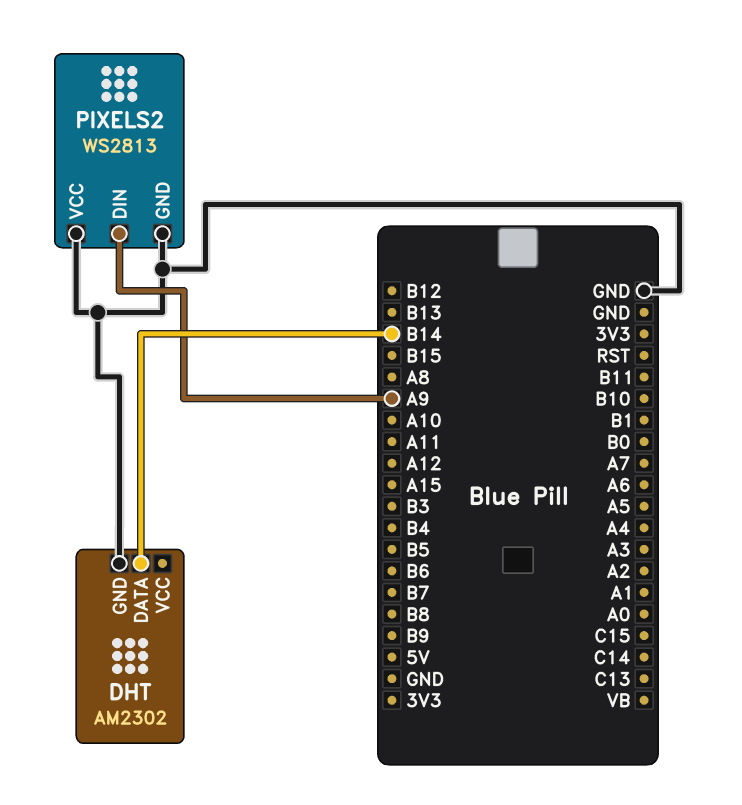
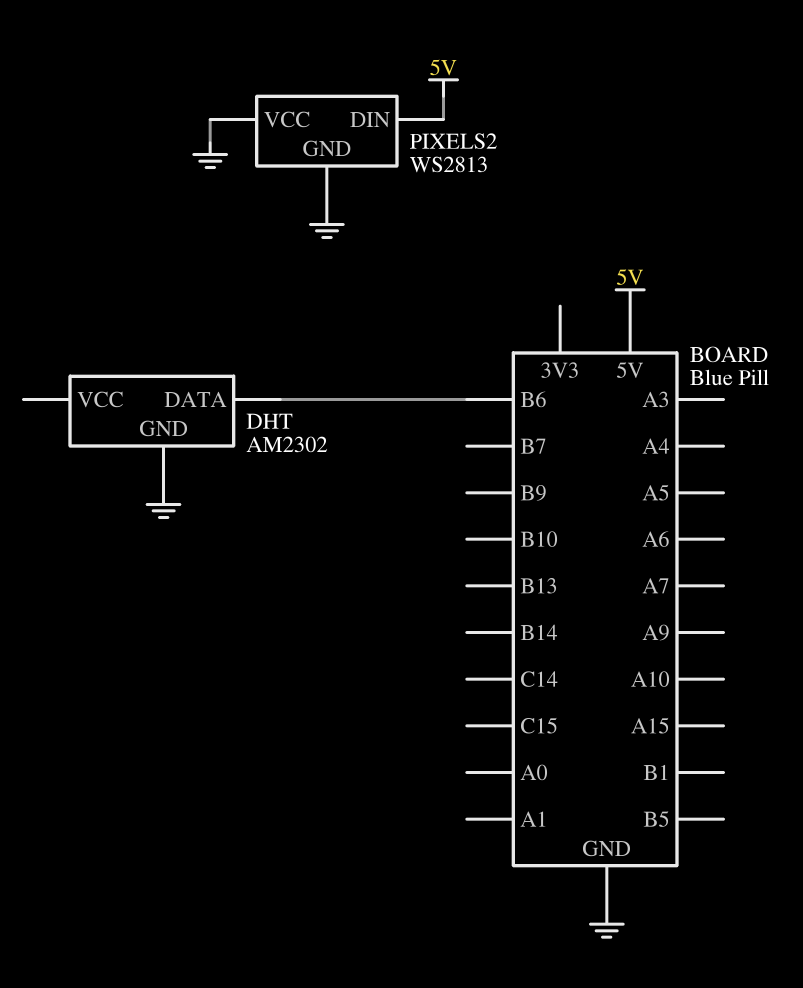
DHT pin DATA: B14 -> B6
PIXELS2 pin DIN: A9 -> 5V

